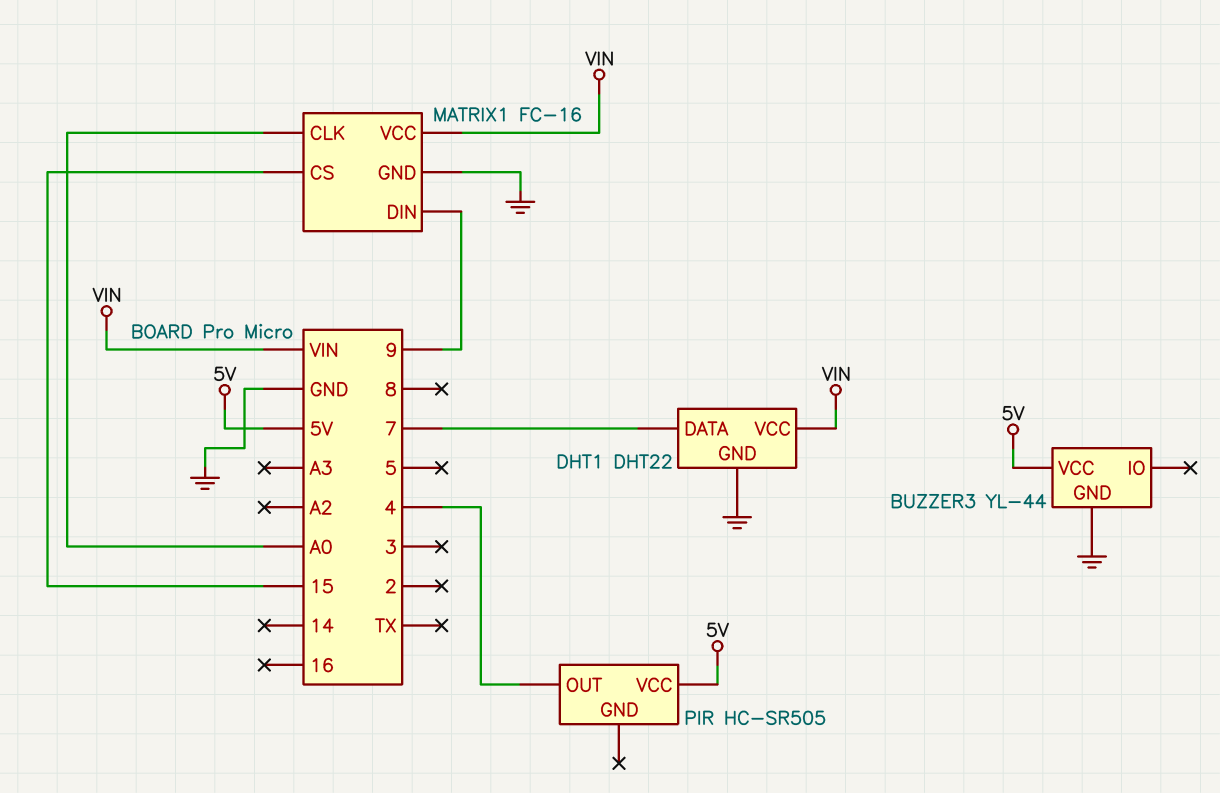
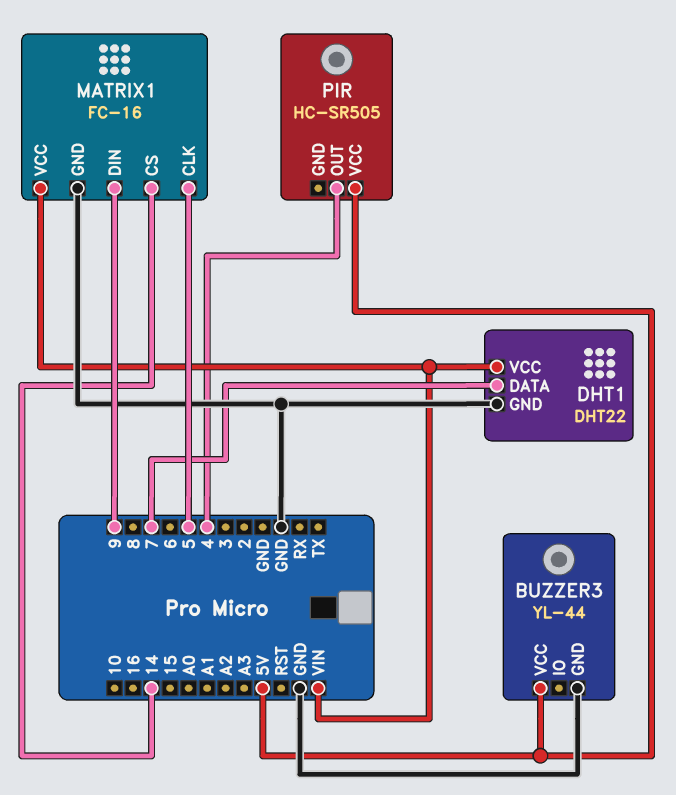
MATRIX1 pin CLK: A0 -> 5
MATRIX1 pin CS: 15 -> 14

